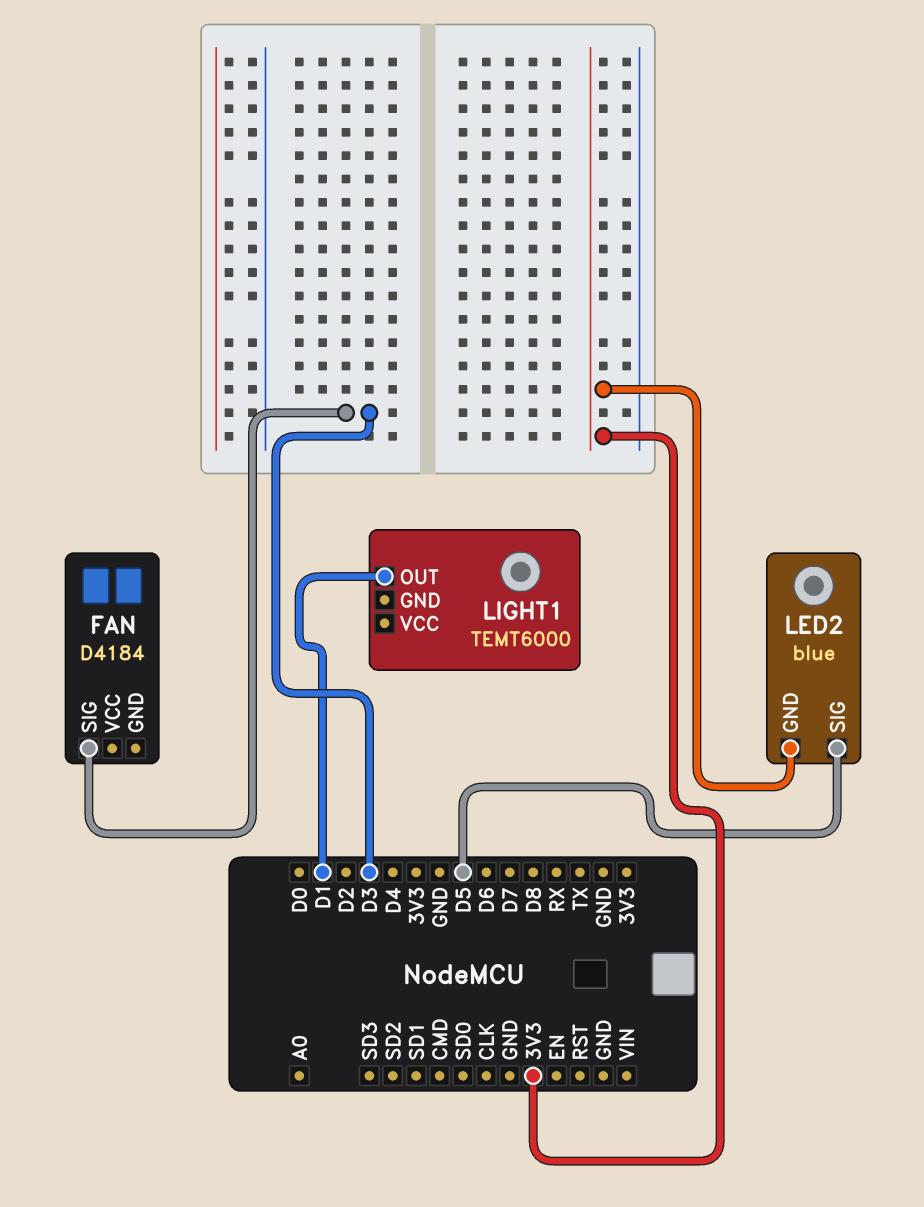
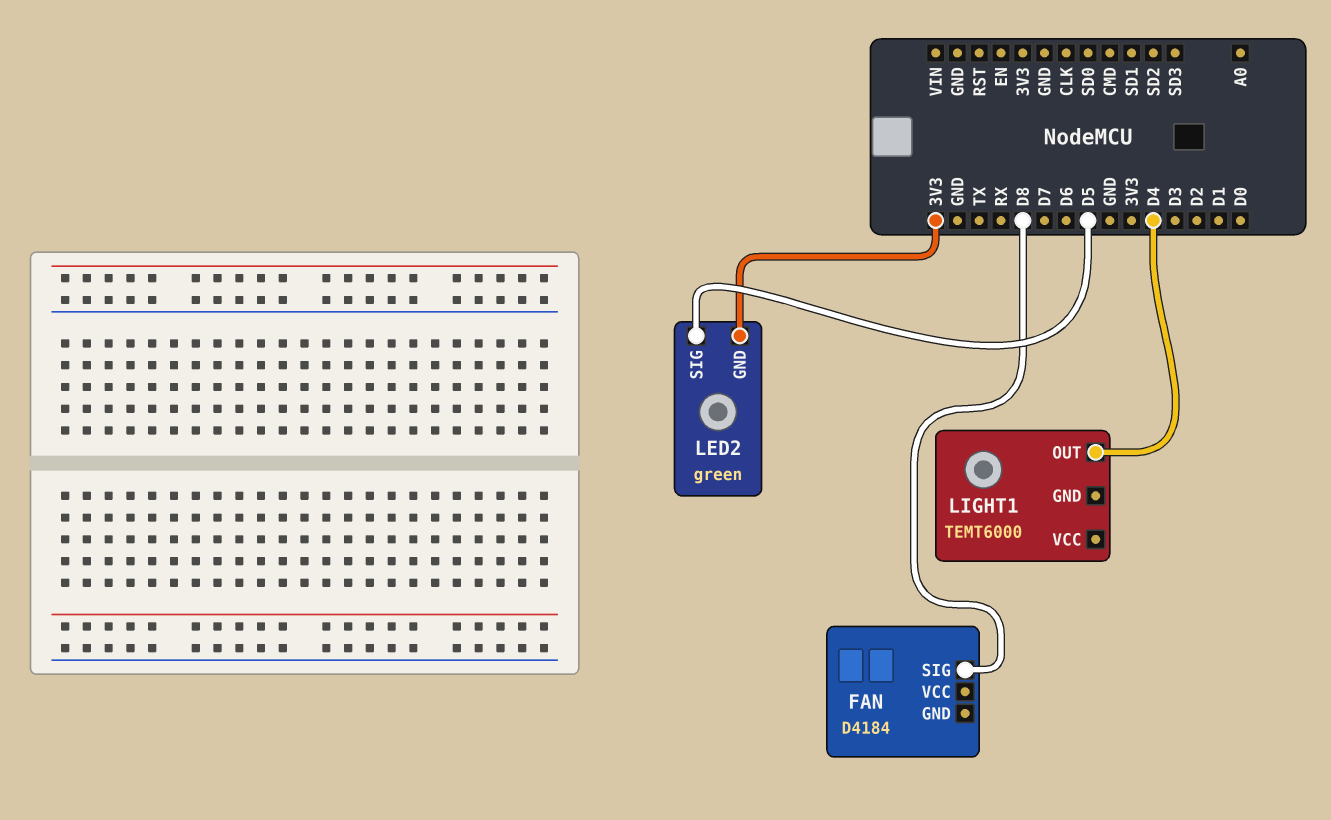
FAN pin SIG: D3 -> D8
LED2: blue -> green
LIGHT1 pin OUT: D1 -> D4

